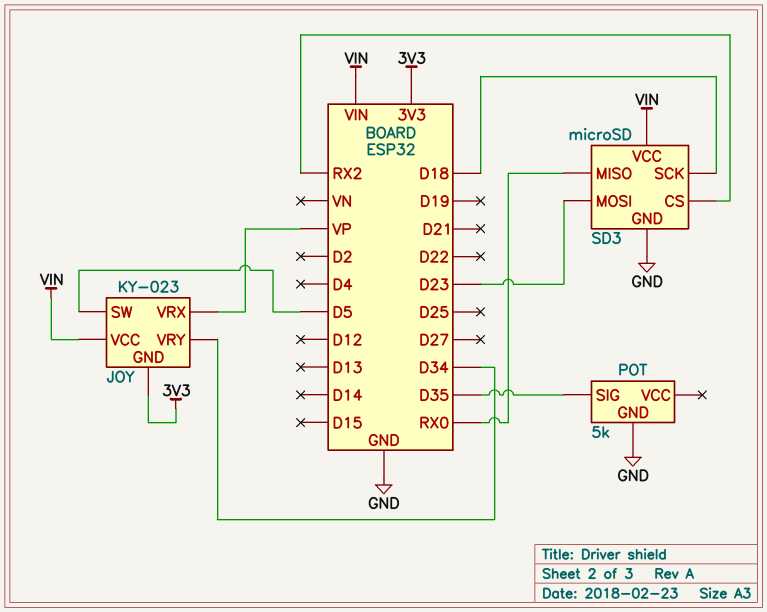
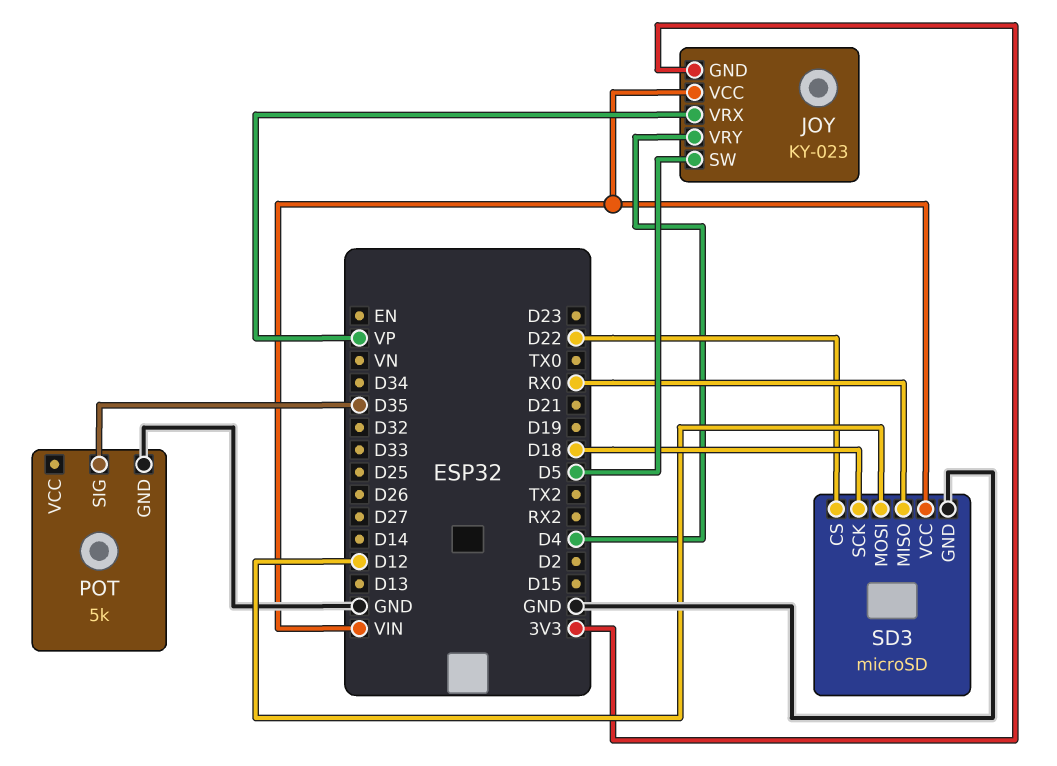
JOY pin VRY: D34 -> D4
SD3 pin CS: RX2 -> D22
SD3 pin MOSI: D23 -> D12

